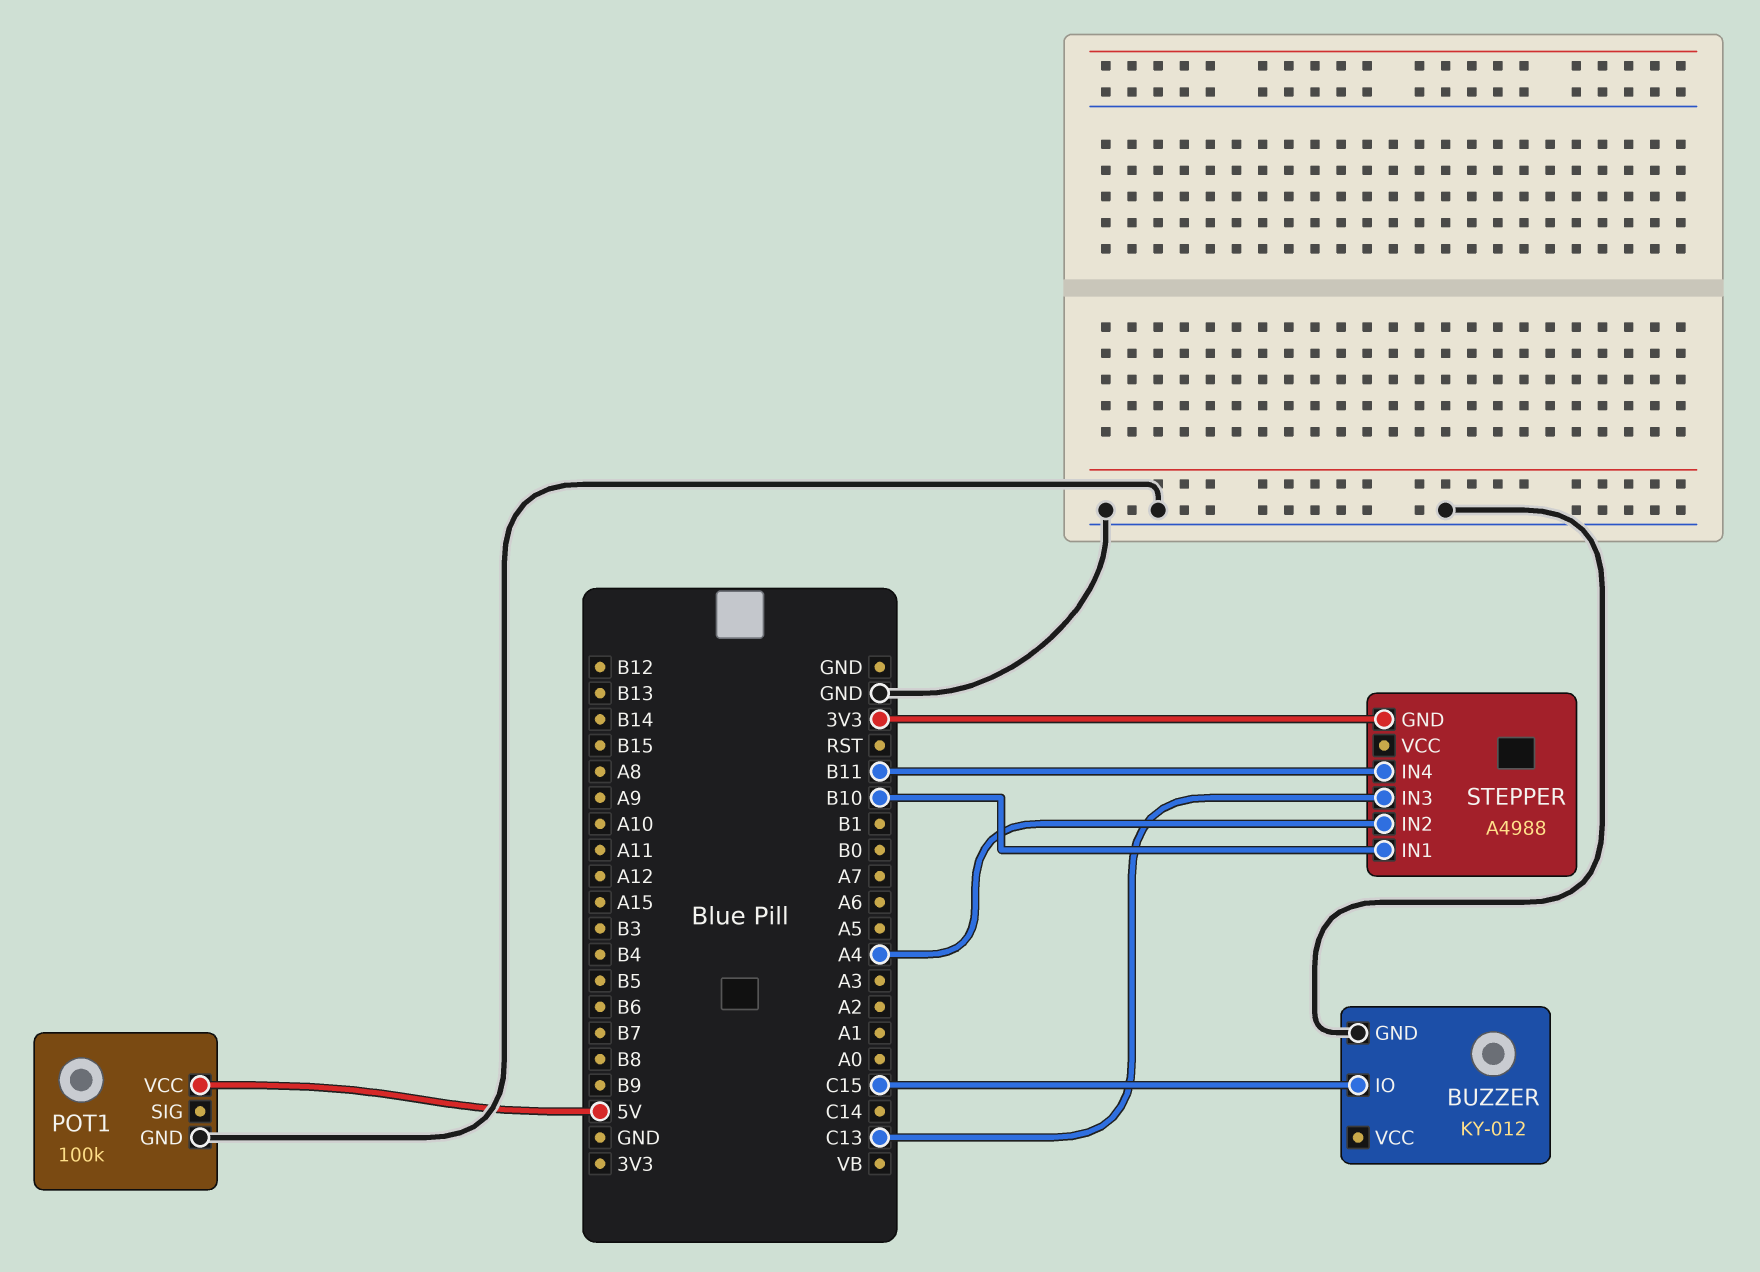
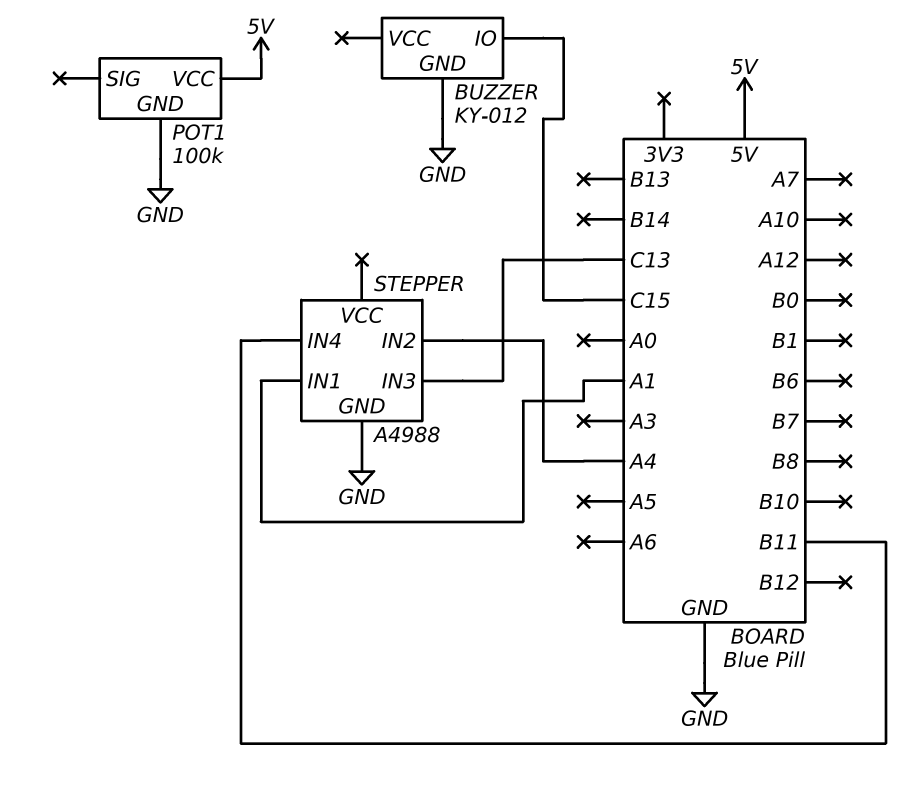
STEPPER pin GND: 3V3 -> GND
STEPPER pin IN1: B10 -> A1

